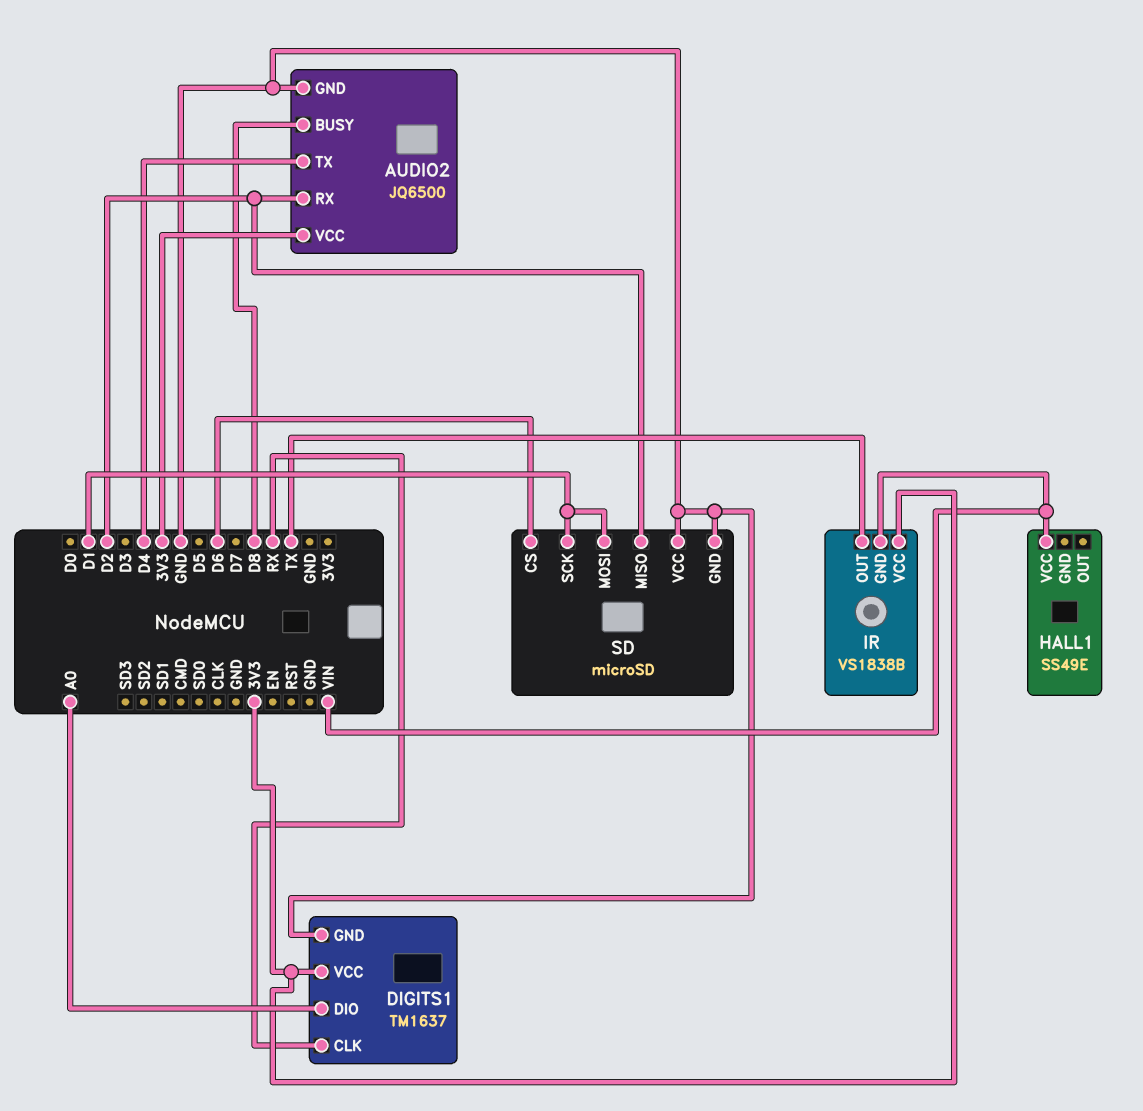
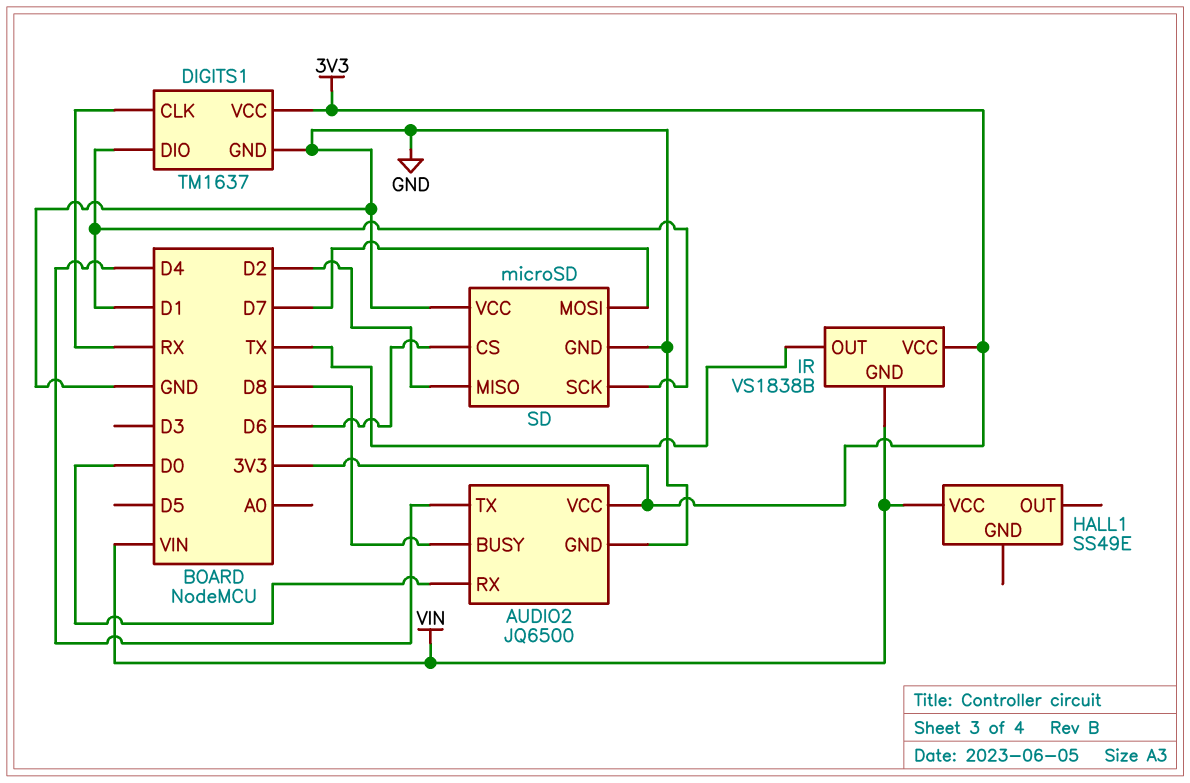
AUDIO2 pin RX: D2 -> D0
DIGITS1 pin DIO: A0 -> D1
SD pin MOSI: D1 -> D7

